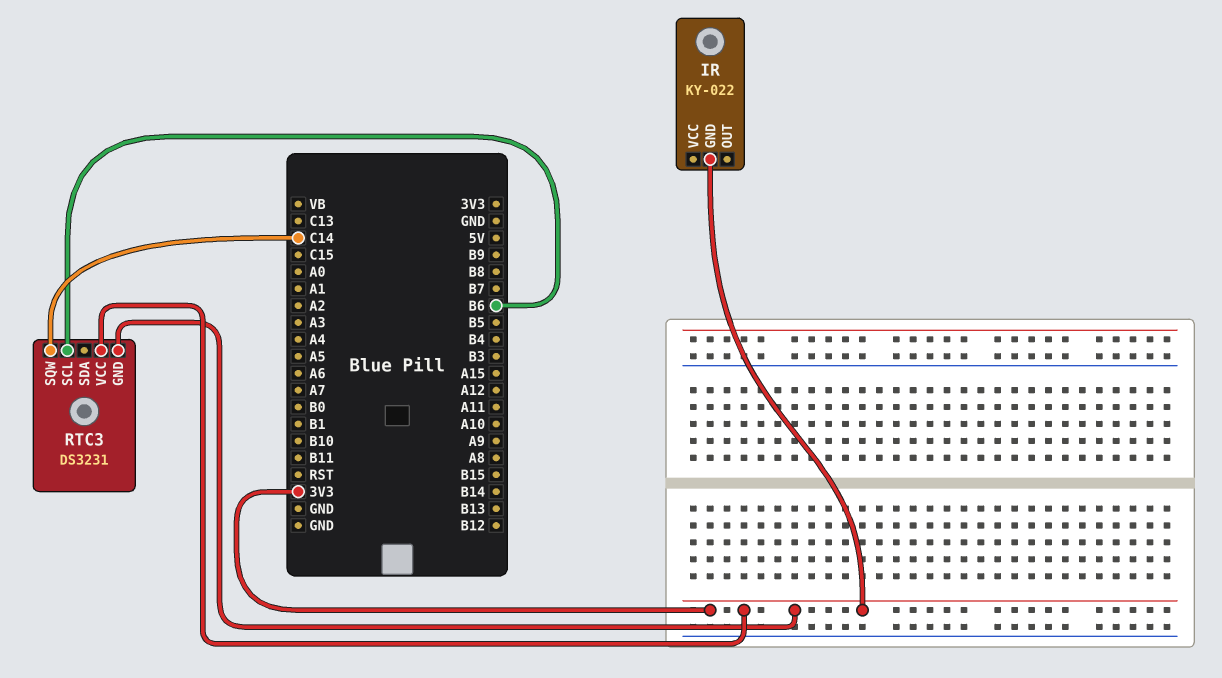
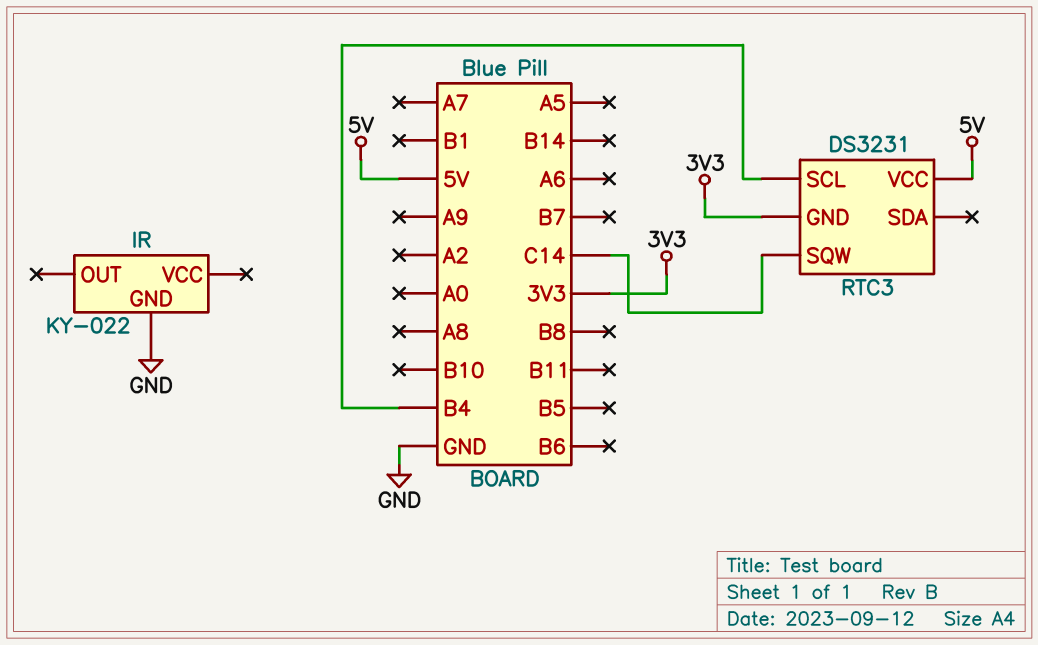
IR pin GND: 3V3 -> GND
RTC3 pin SCL: B6 -> B4
RTC3 pin VCC: 3V3 -> 5V

